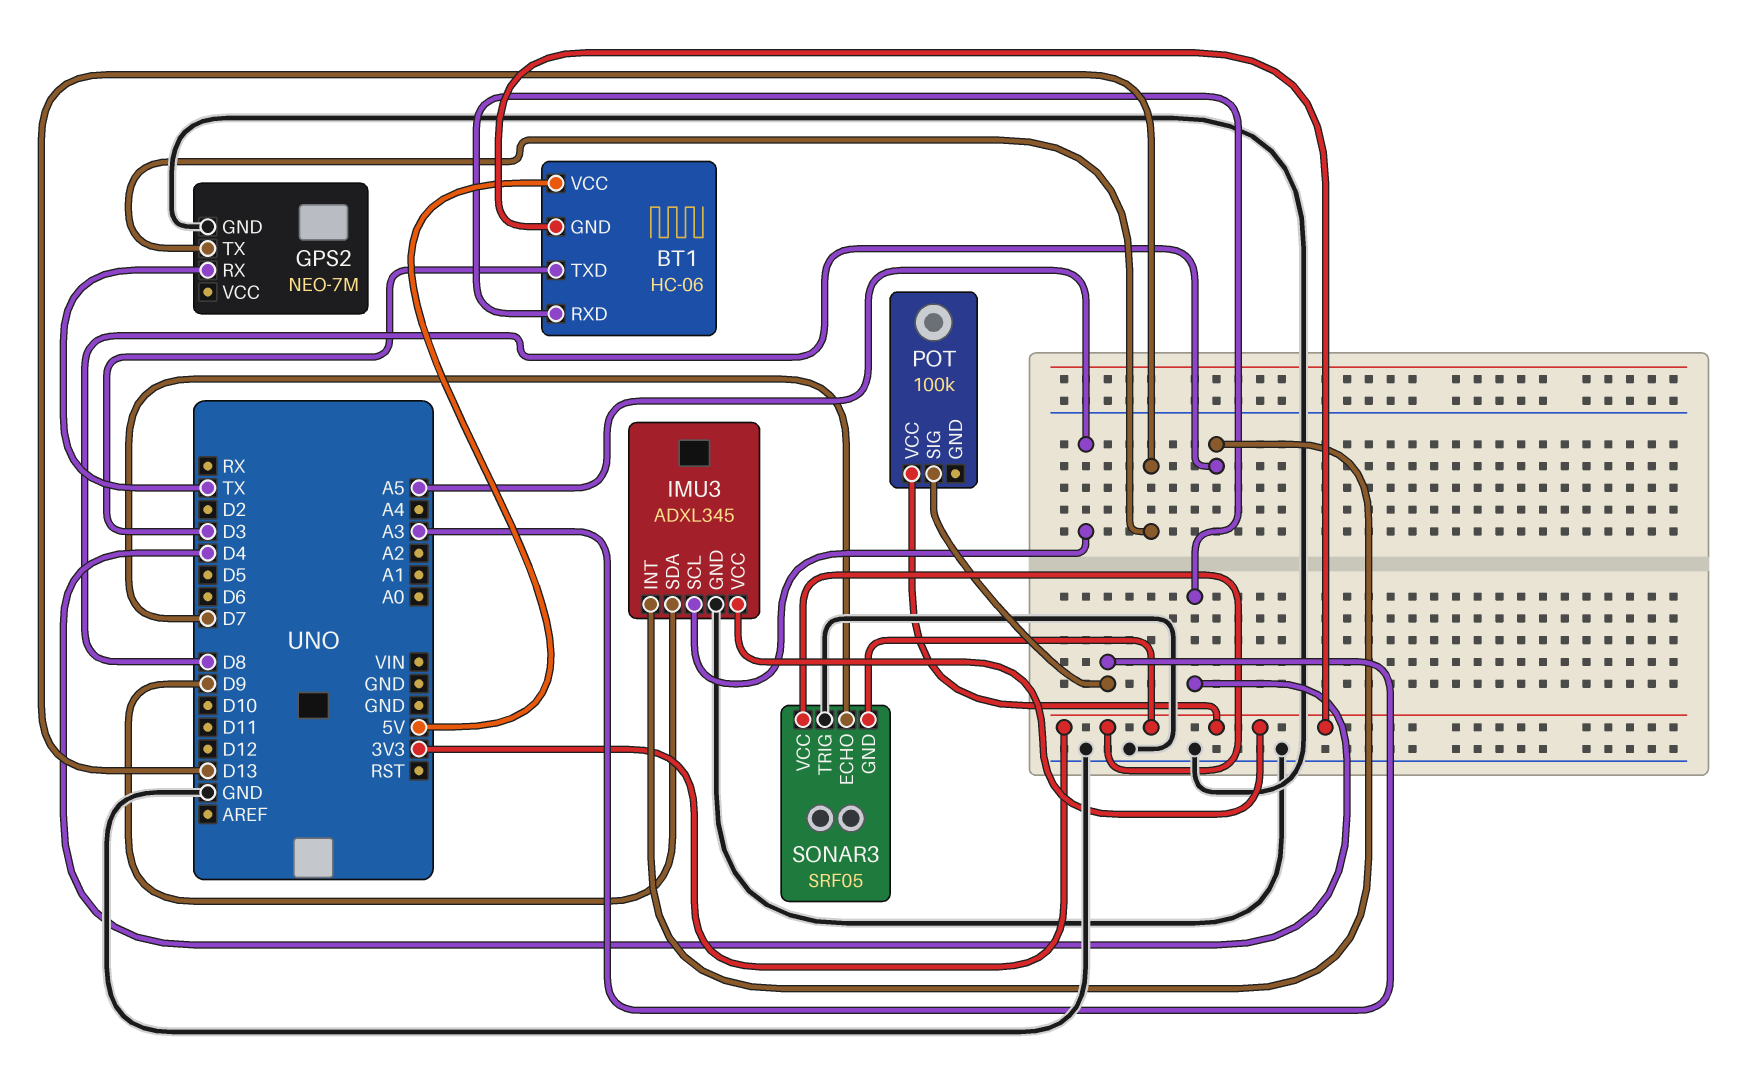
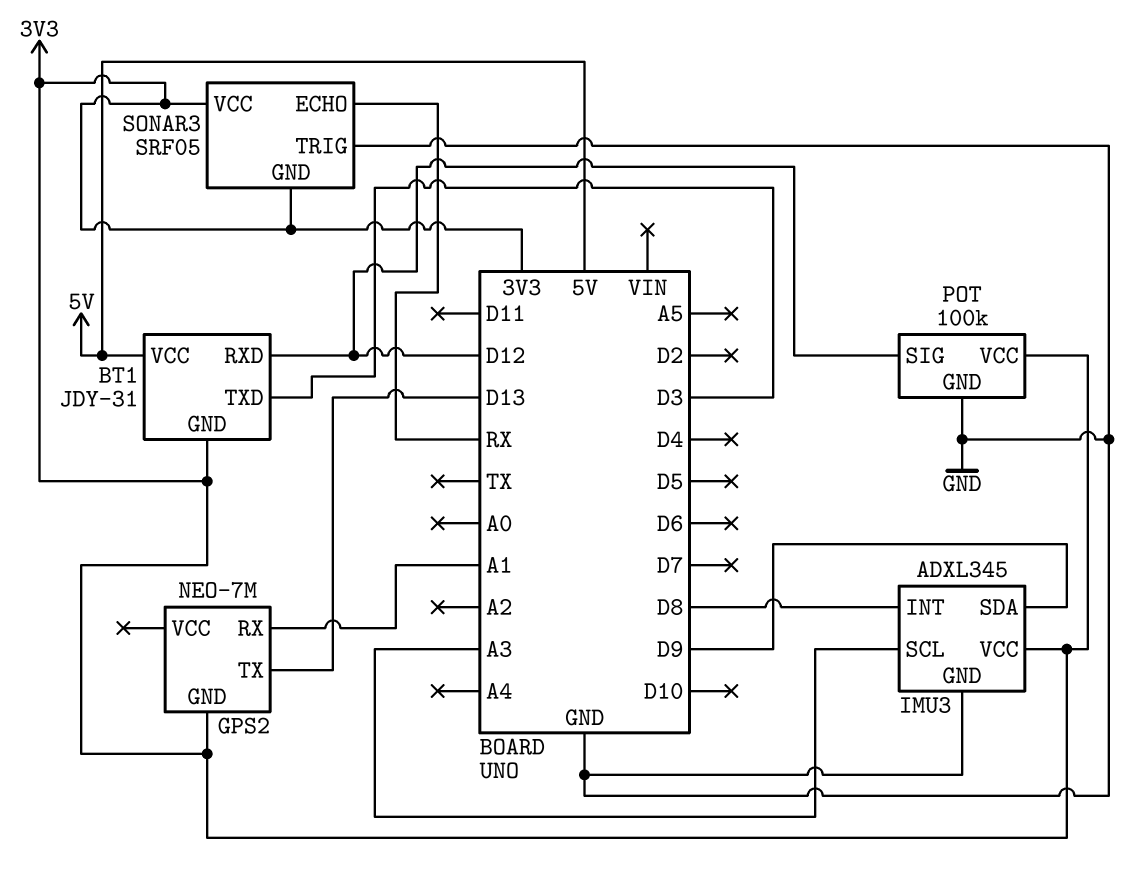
BT1: HC-06 -> JDY-31
BT1 pin RXD: D4 -> D12
GPS2 pin GND: GND -> 3V3
GPS2 pin RX: TX -> A1
IMU3 pin SCL: A5 -> A3
POT pin GND: none -> GND
POT pin SIG: A3 -> D12
SONAR3 pin ECHO: D7 -> RX

